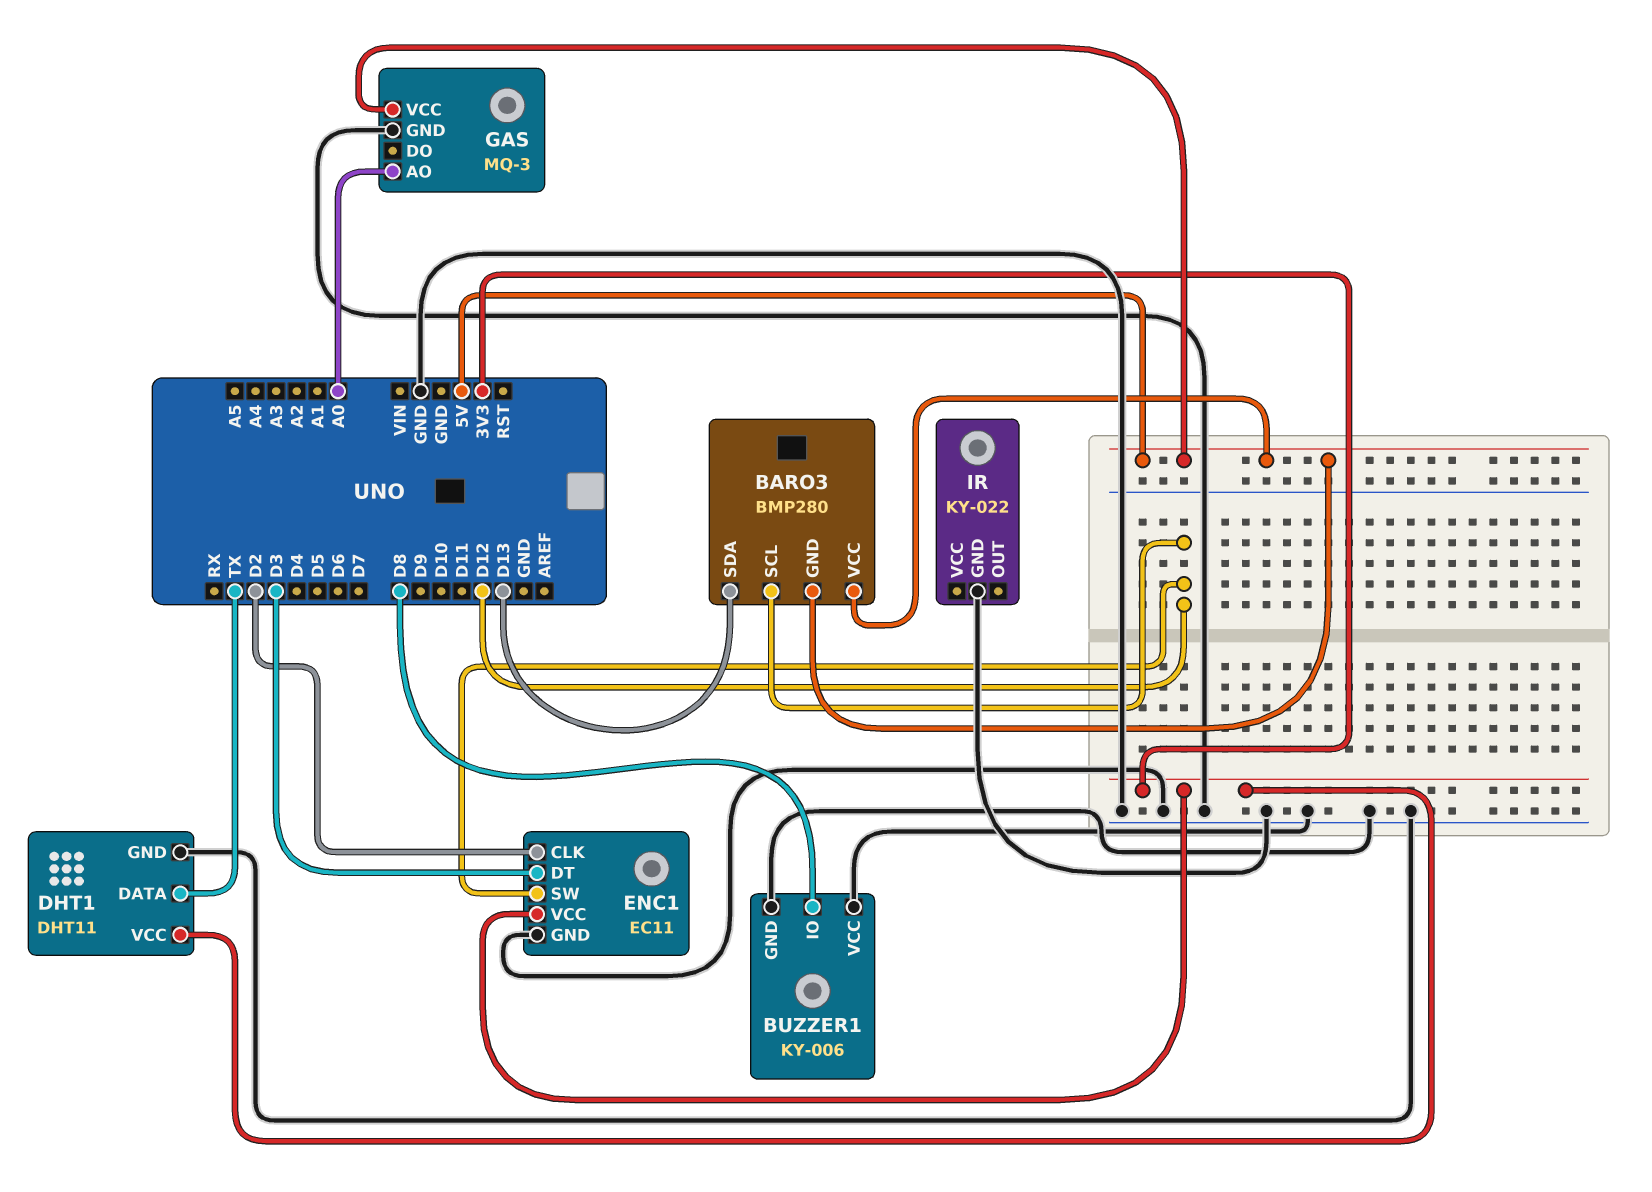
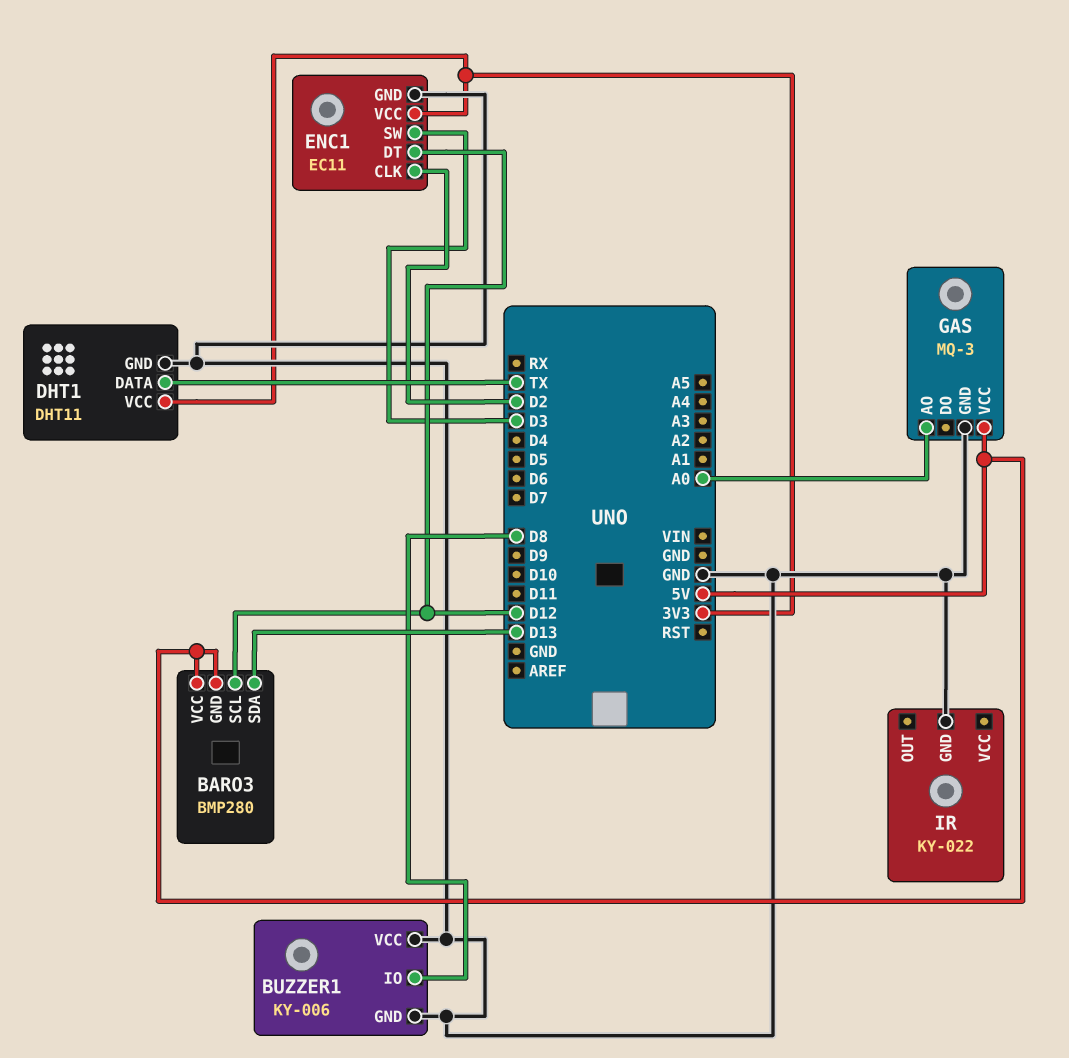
ENC1 pin DT: D3 -> D12
ENC1 pin SW: D12 -> D3

